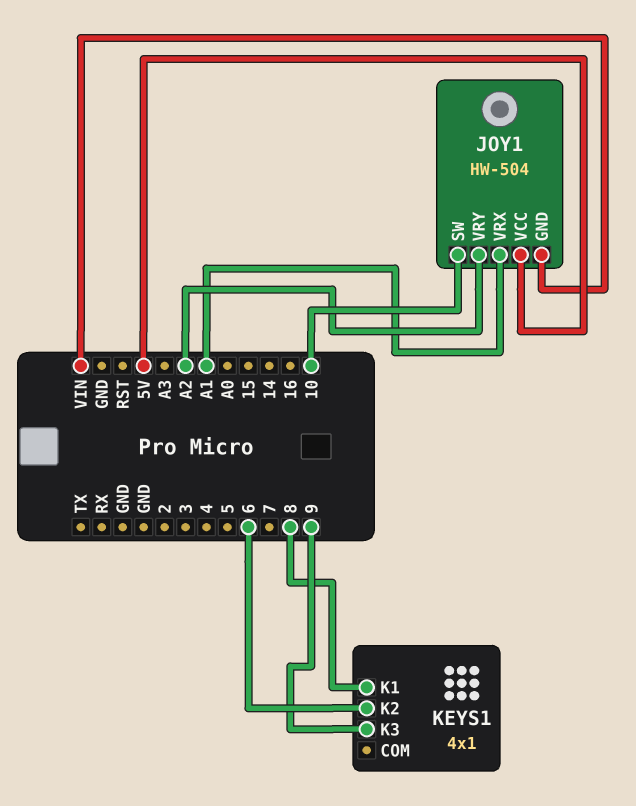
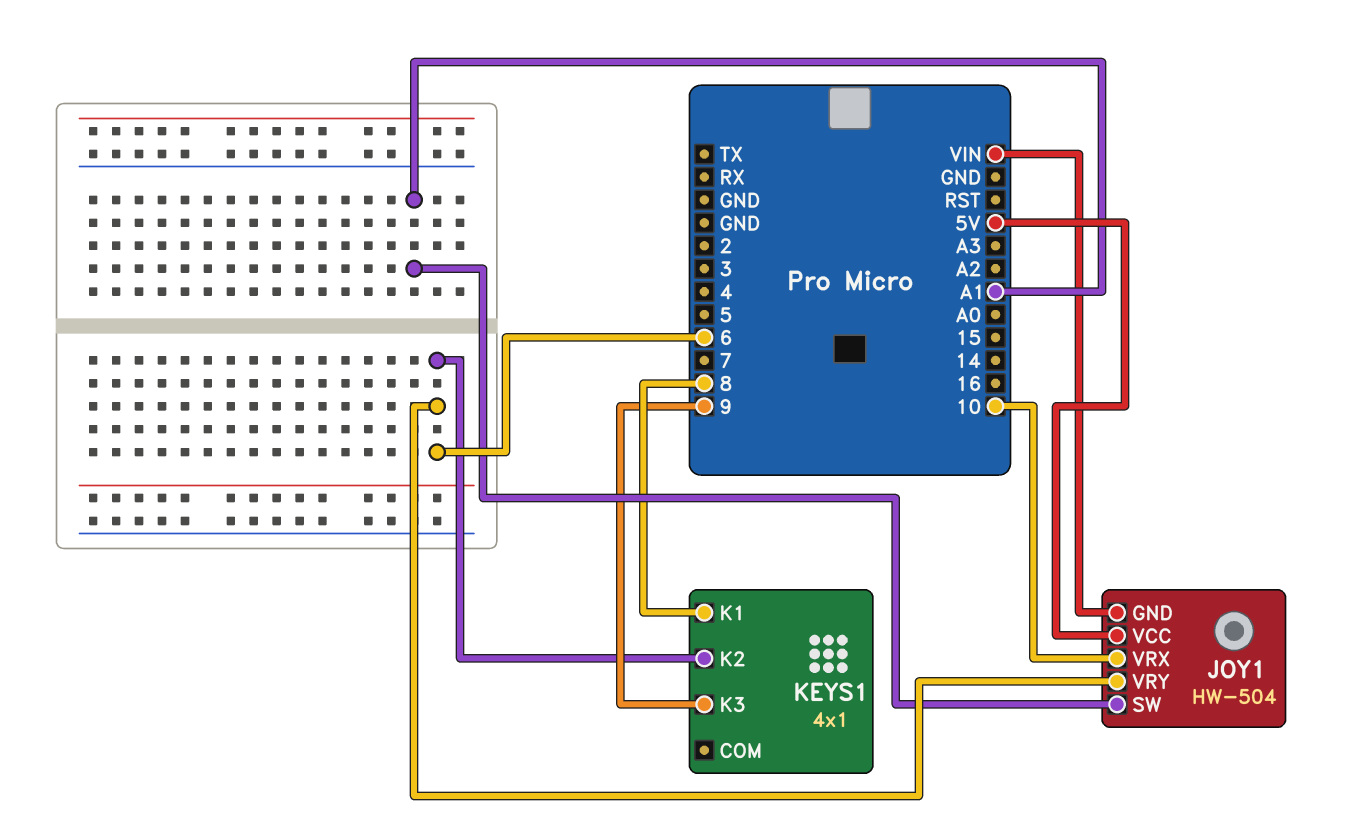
JOY1 pin SW: 10 -> A1
JOY1 pin VRX: A1 -> 10
JOY1 pin VRY: A2 -> 6

